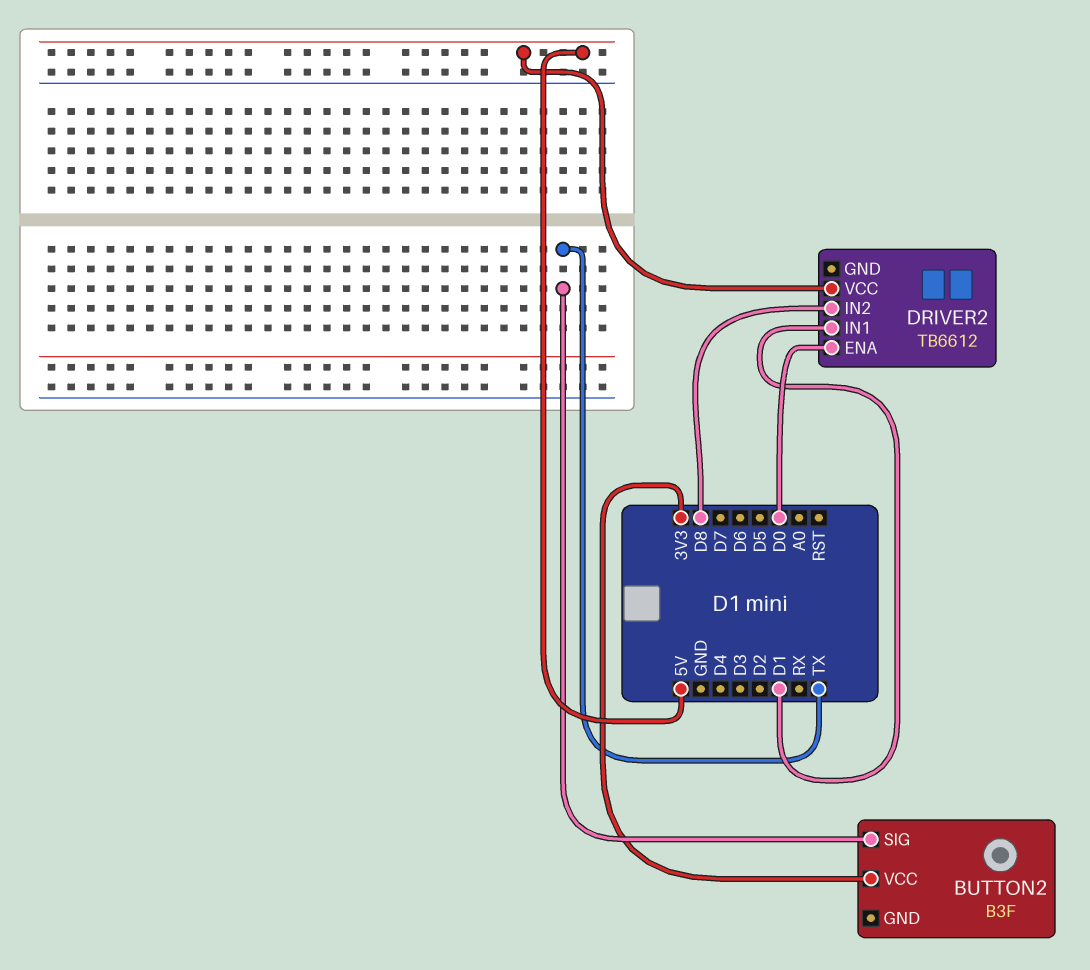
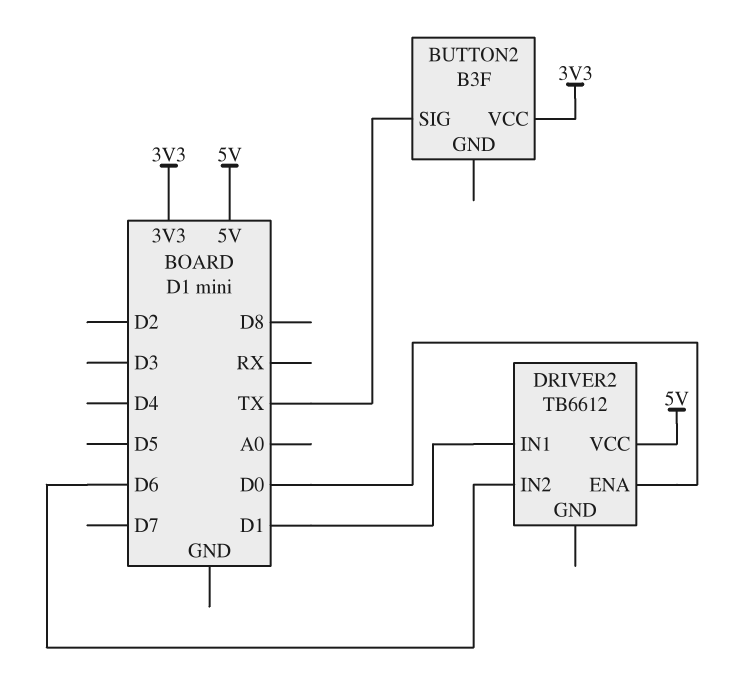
DRIVER2 pin IN2: D8 -> D6

